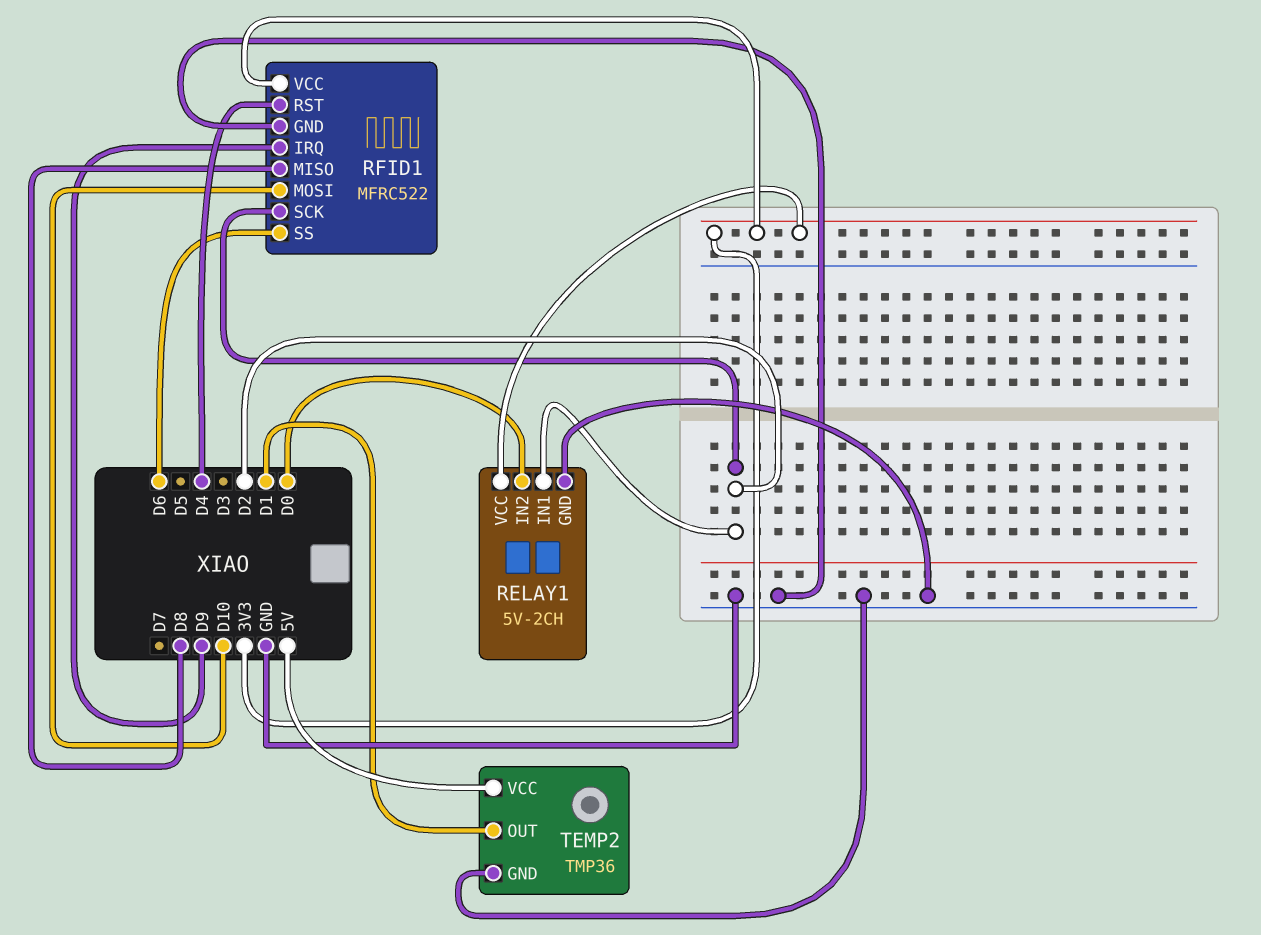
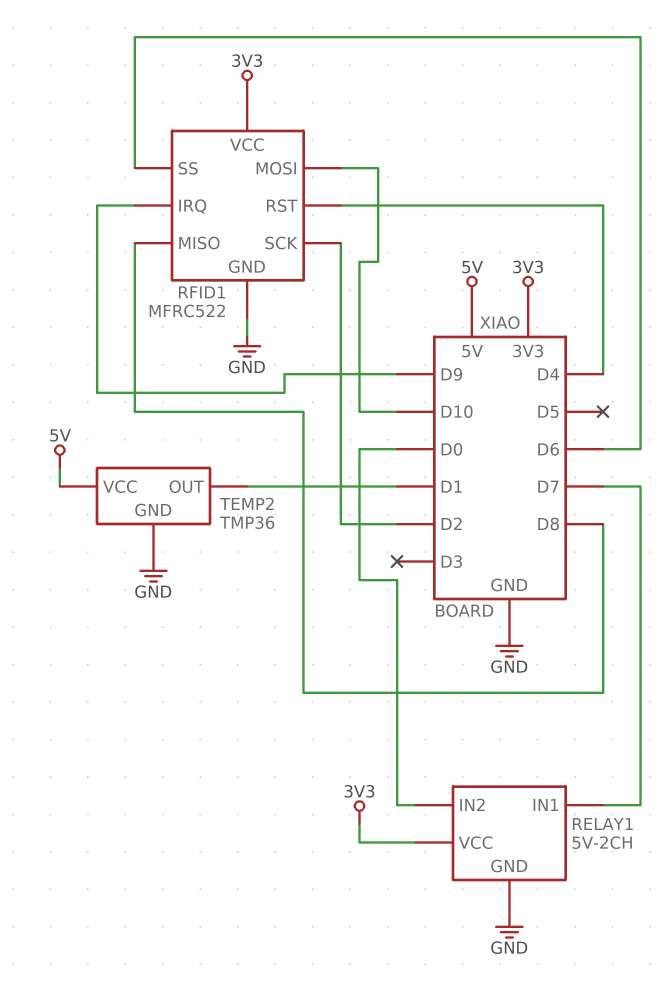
RELAY1 pin IN1: D2 -> D7

